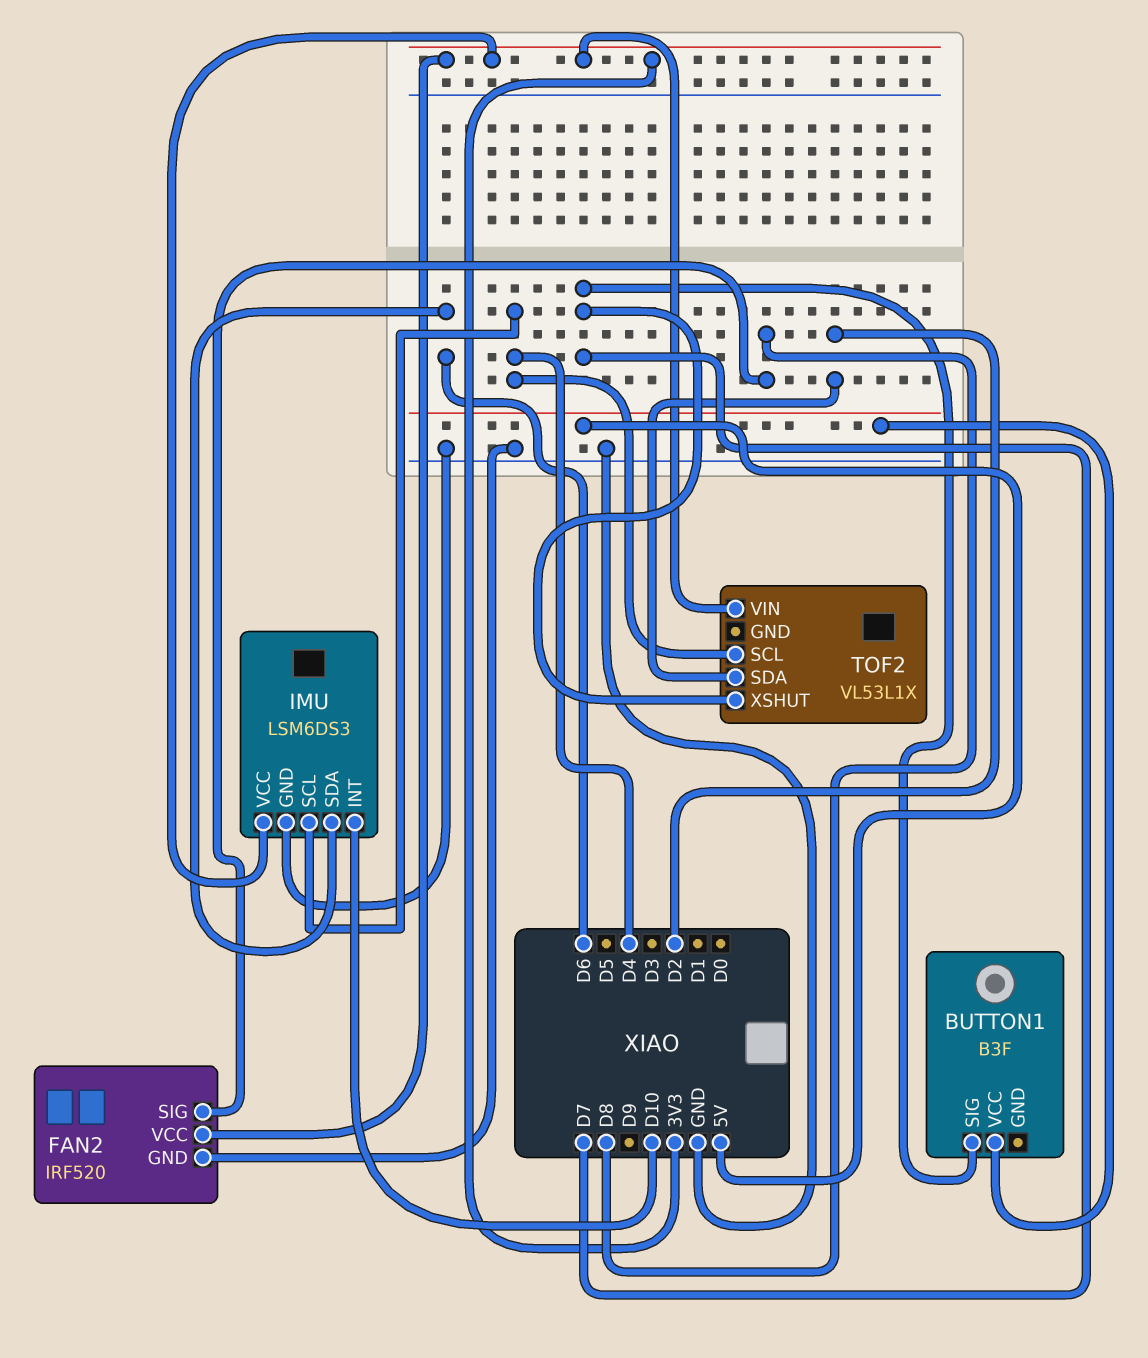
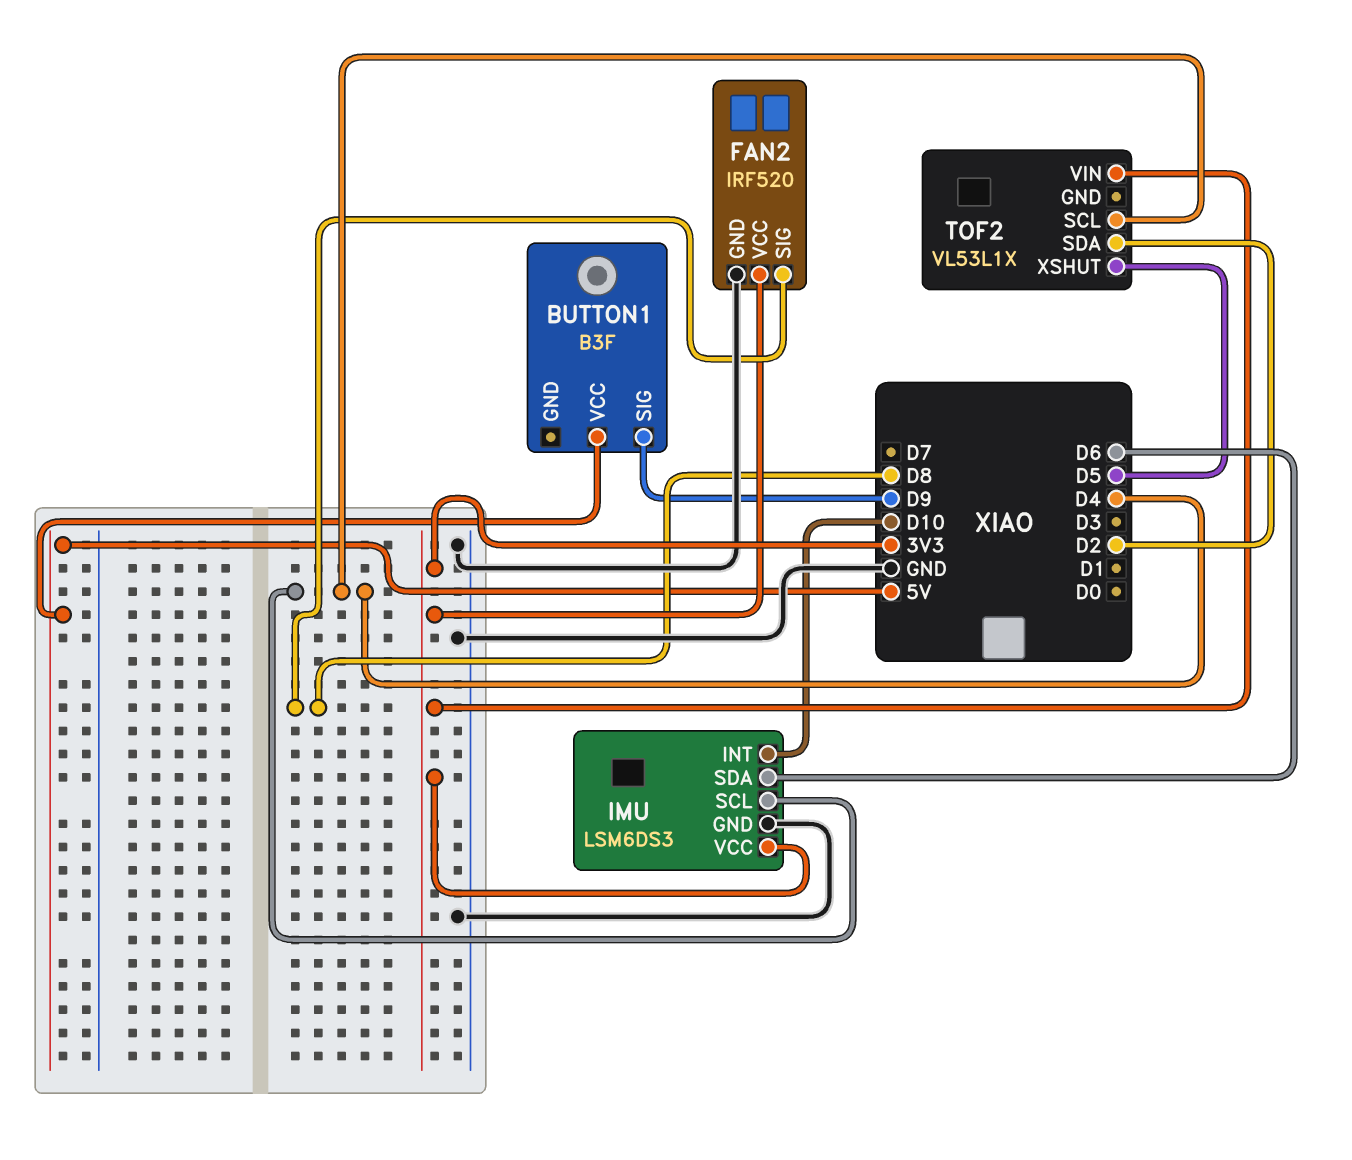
BUTTON1 pin SIG: D7 -> D9
TOF2 pin XSHUT: D7 -> D5

